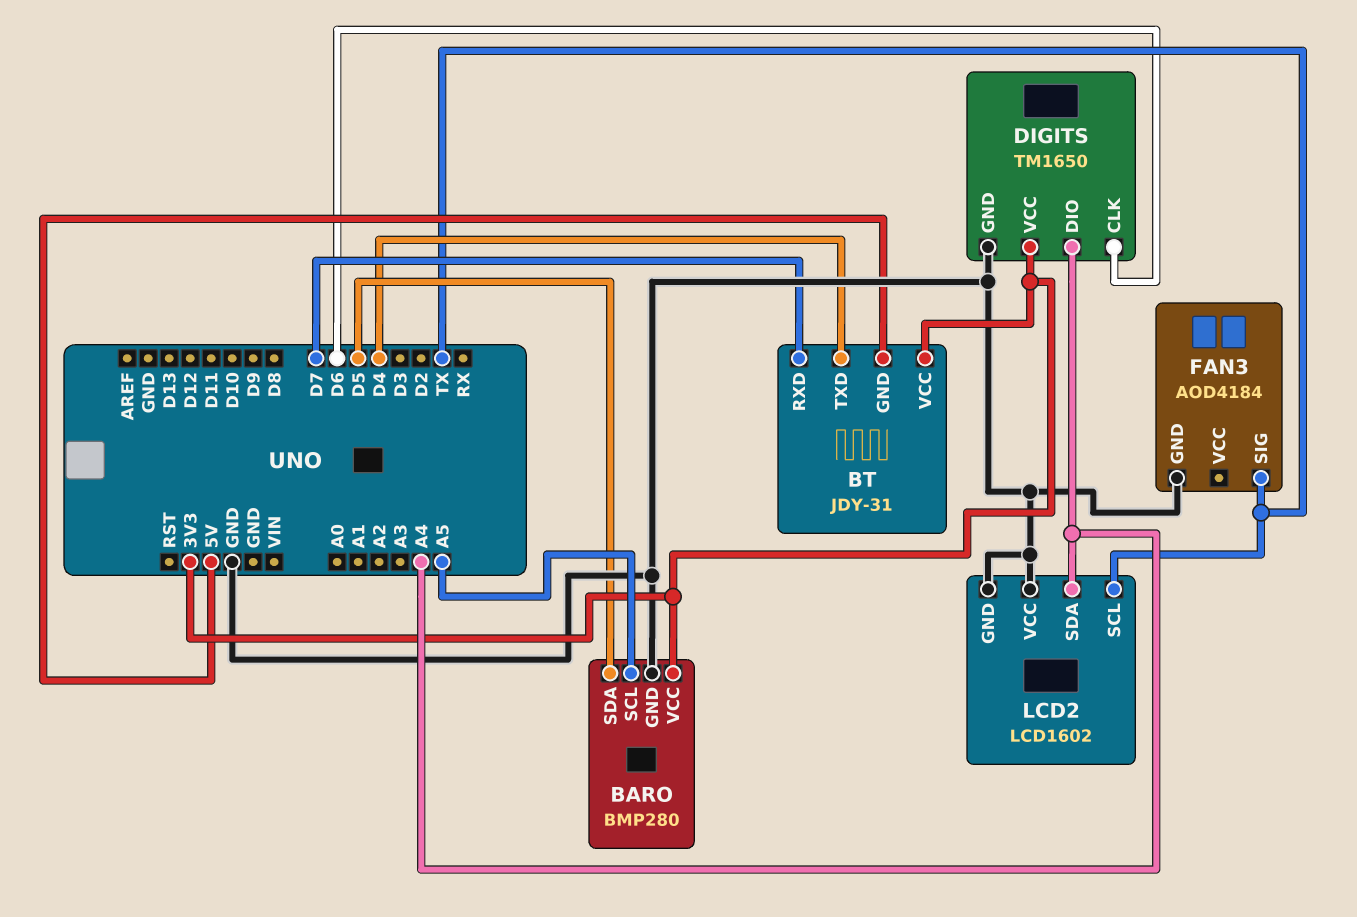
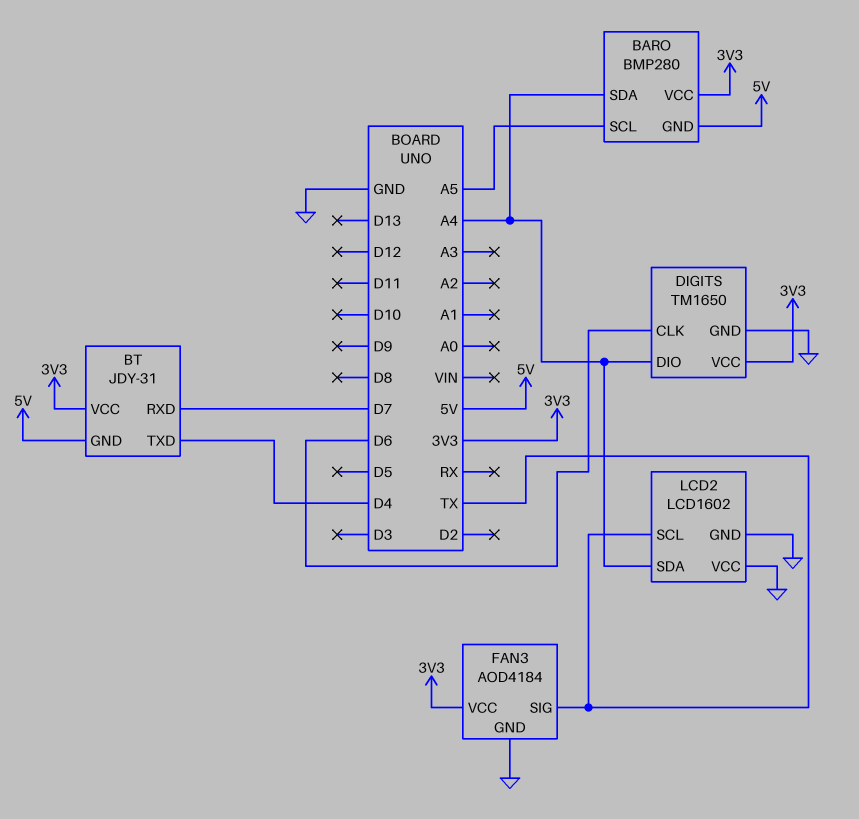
BARO pin GND: GND -> 5V
BARO pin SDA: D5 -> A4
FAN3 pin VCC: none -> 3V3

